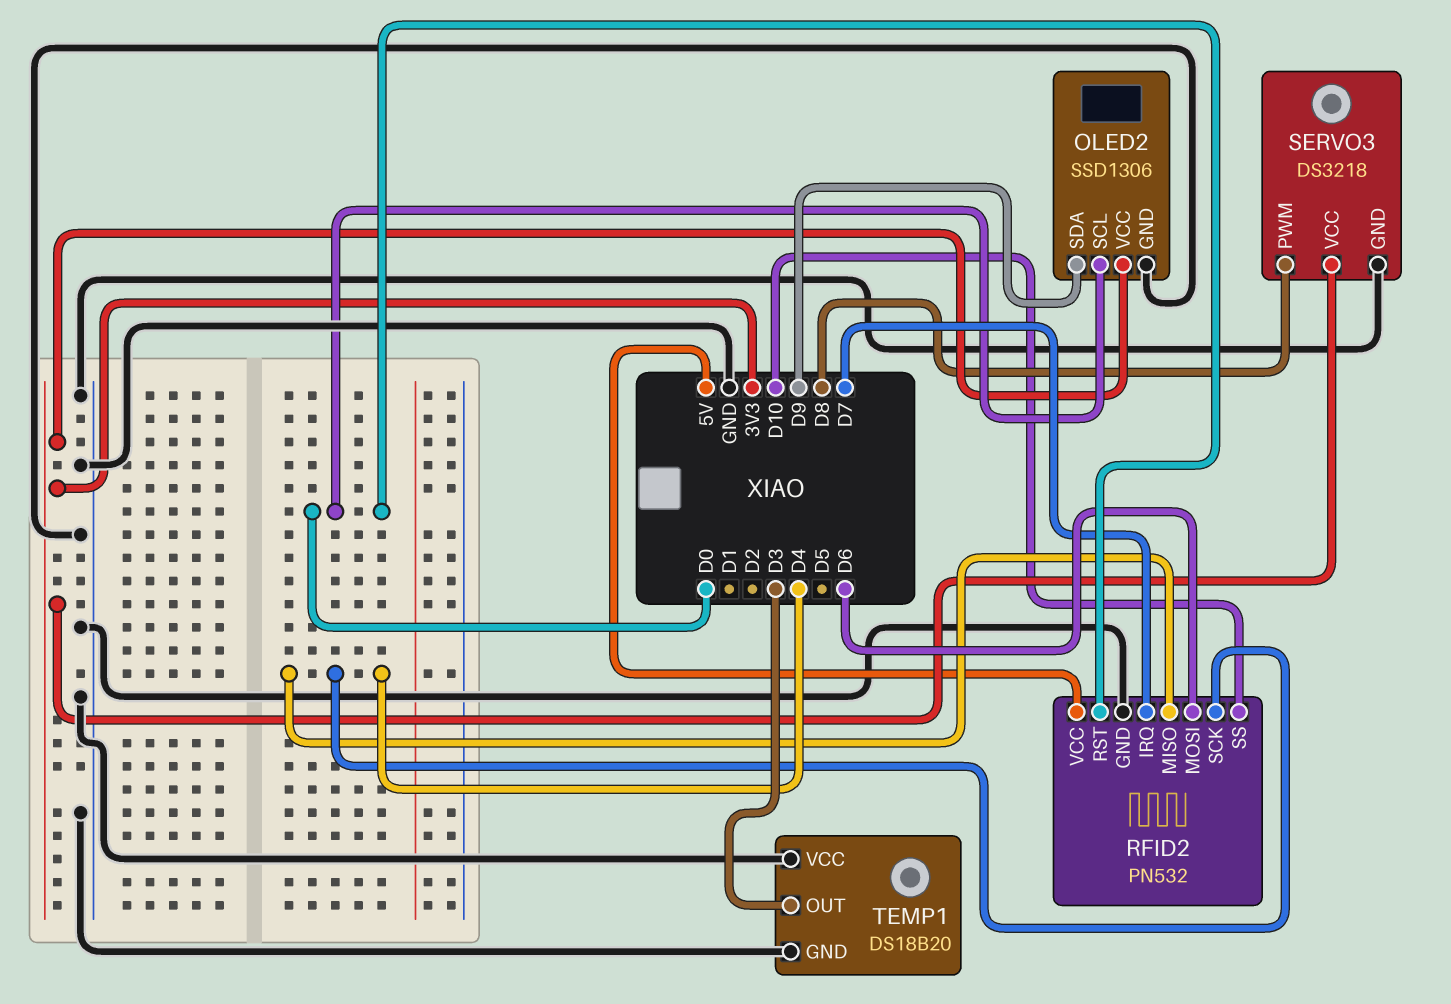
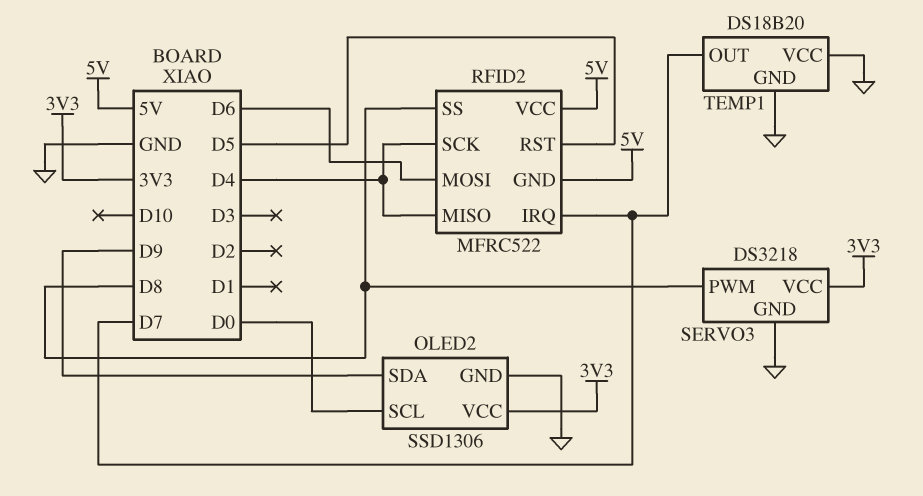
RFID2: PN532 -> MFRC522
RFID2 pin GND: GND -> 5V
RFID2 pin RST: D0 -> D5
RFID2 pin SS: D10 -> D8
TEMP1 pin OUT: D3 -> D7

